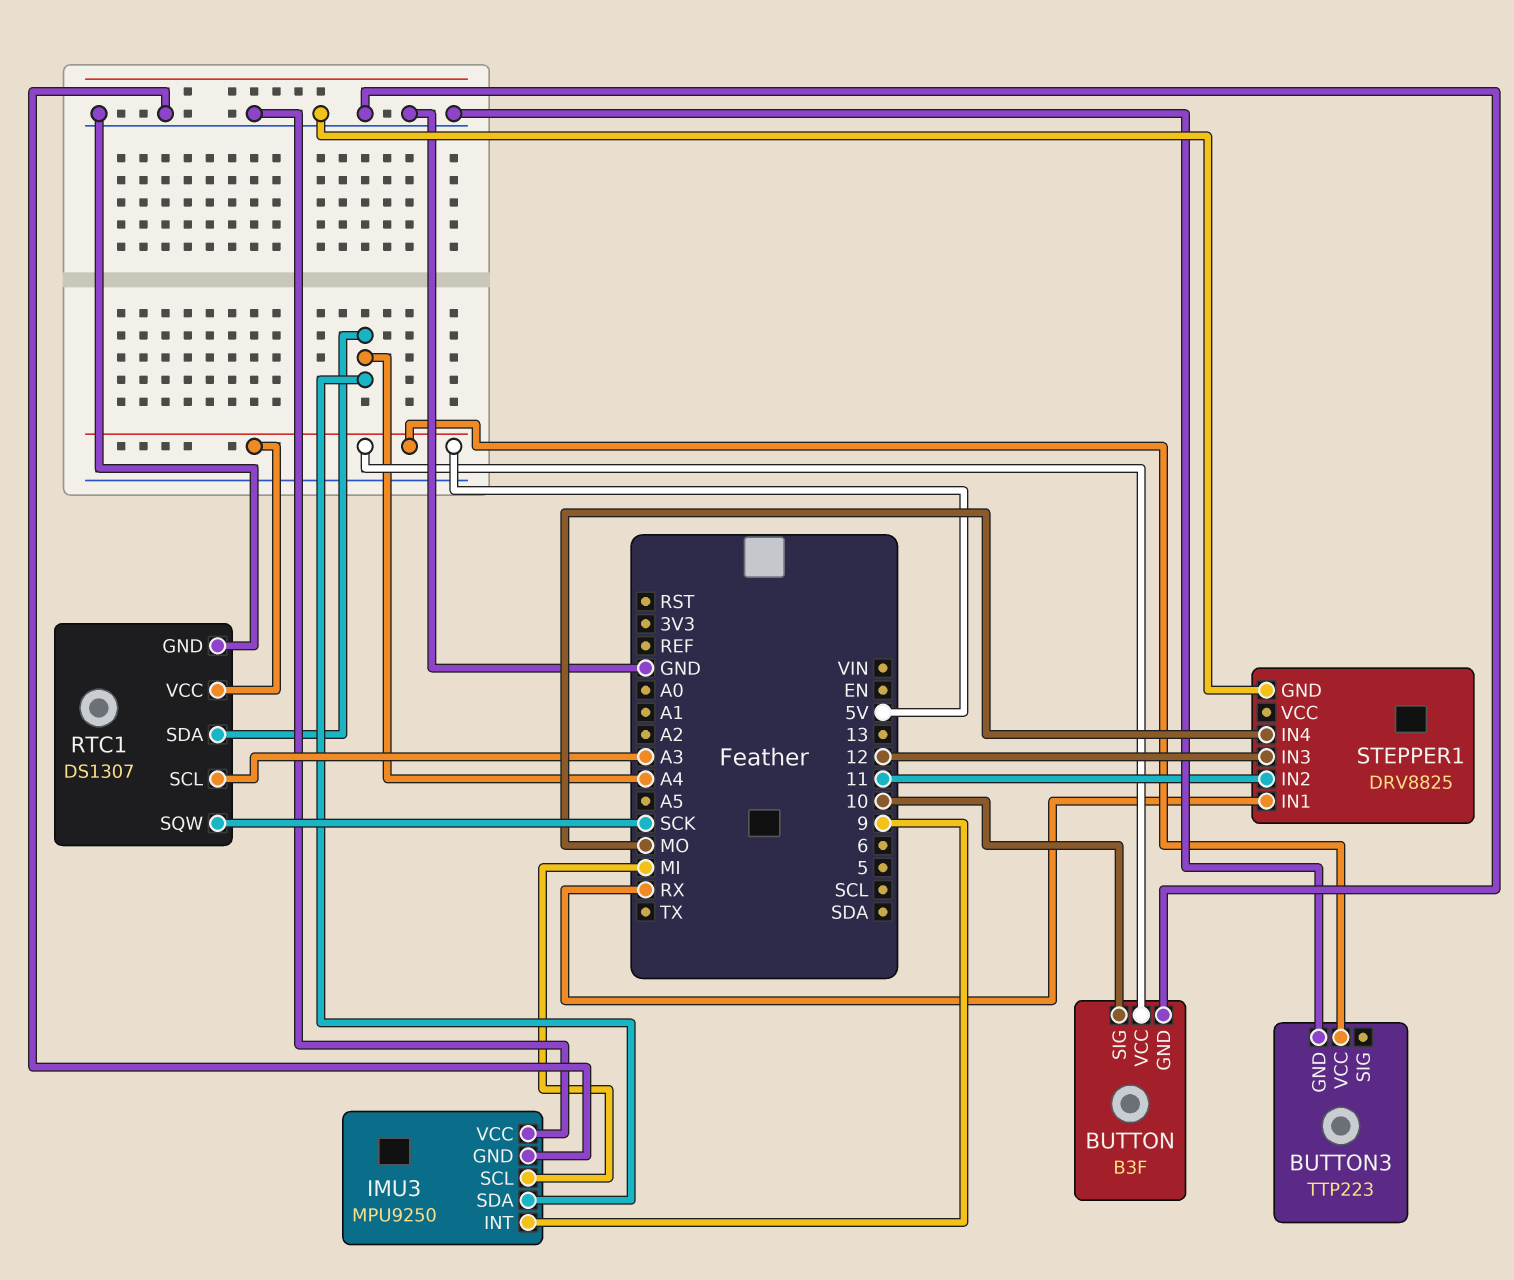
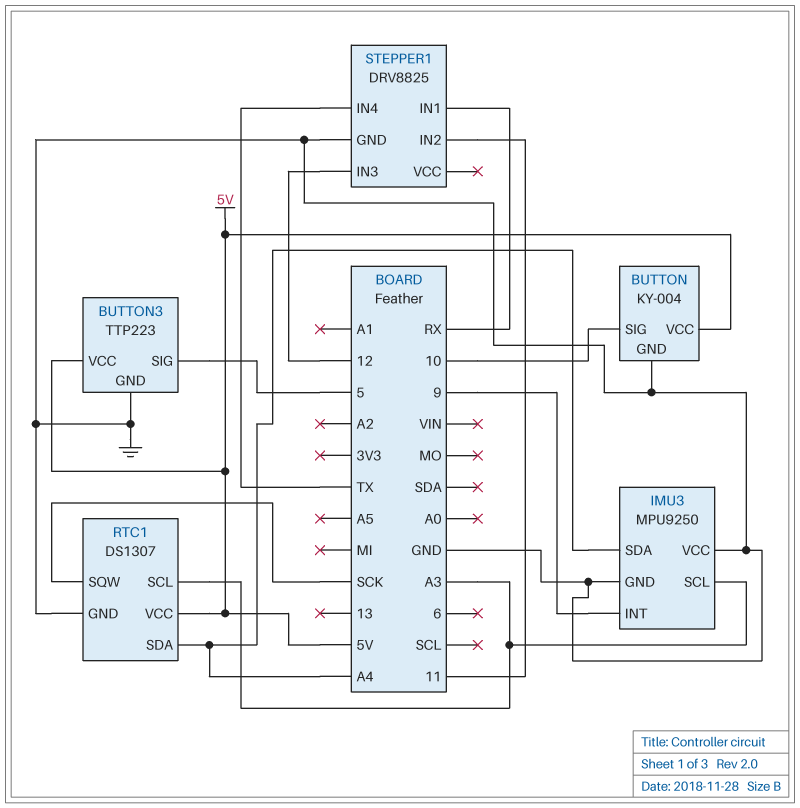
BUTTON: B3F -> KY-004
BUTTON3 pin SIG: none -> 5
IMU3 pin SCL: MI -> A3
STEPPER1 pin IN4: MO -> TX

